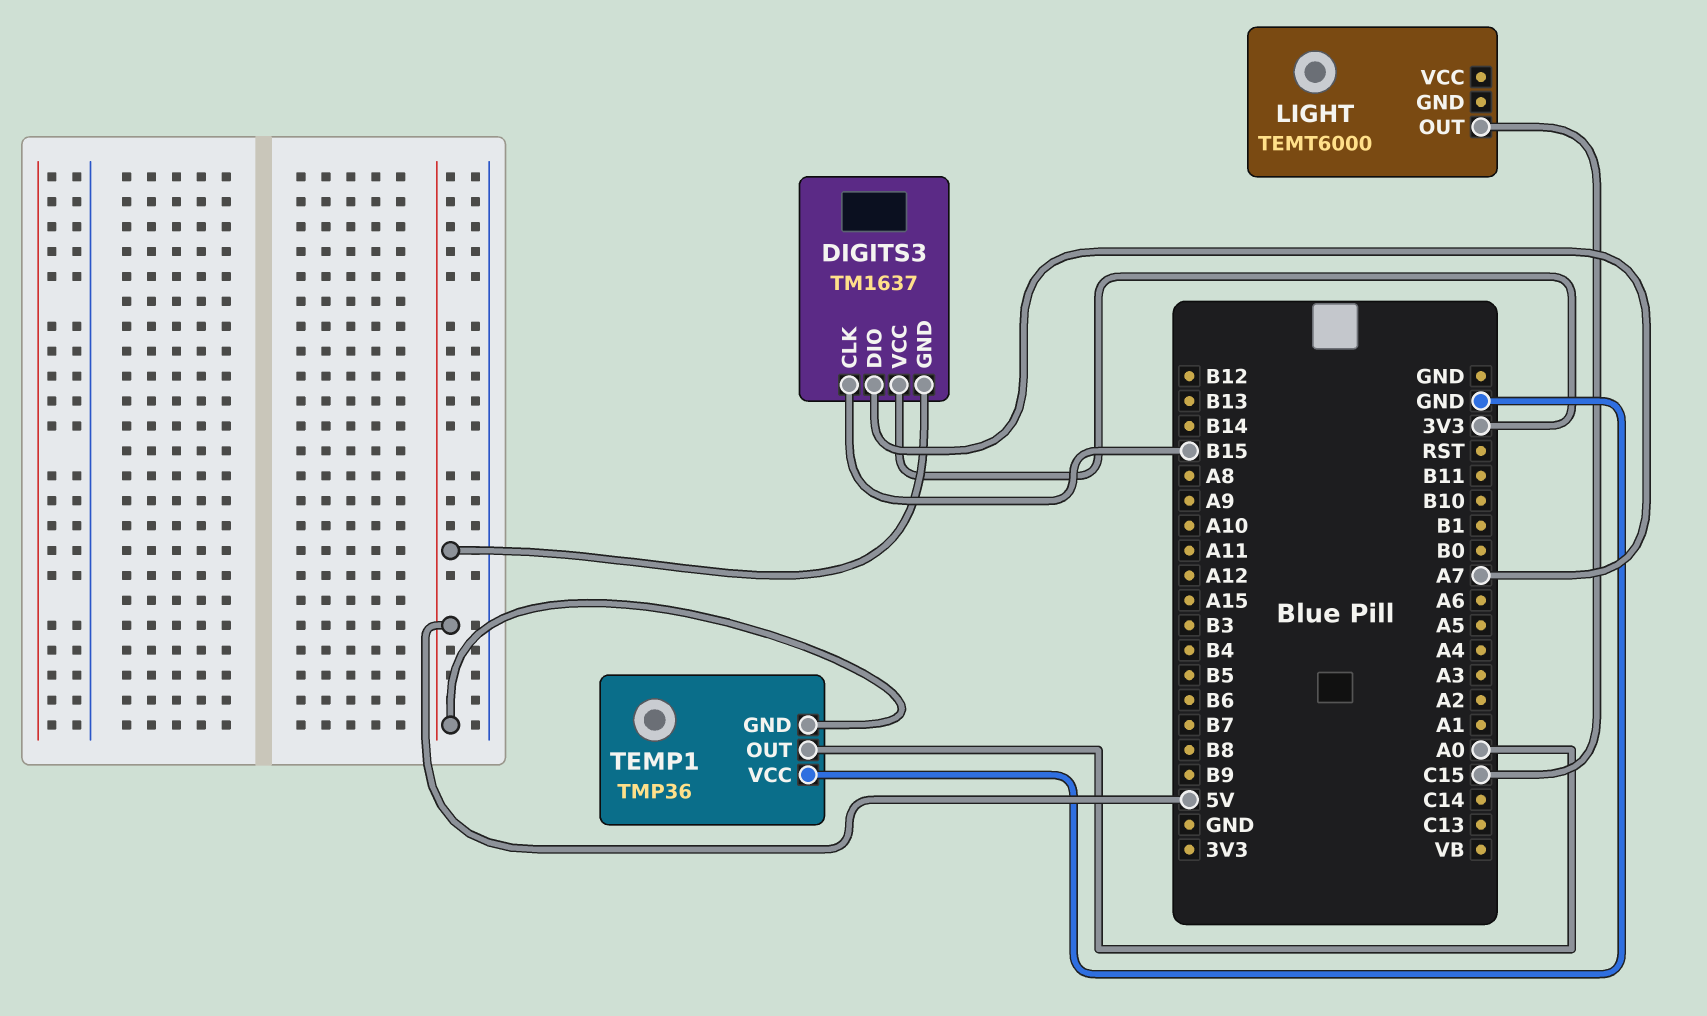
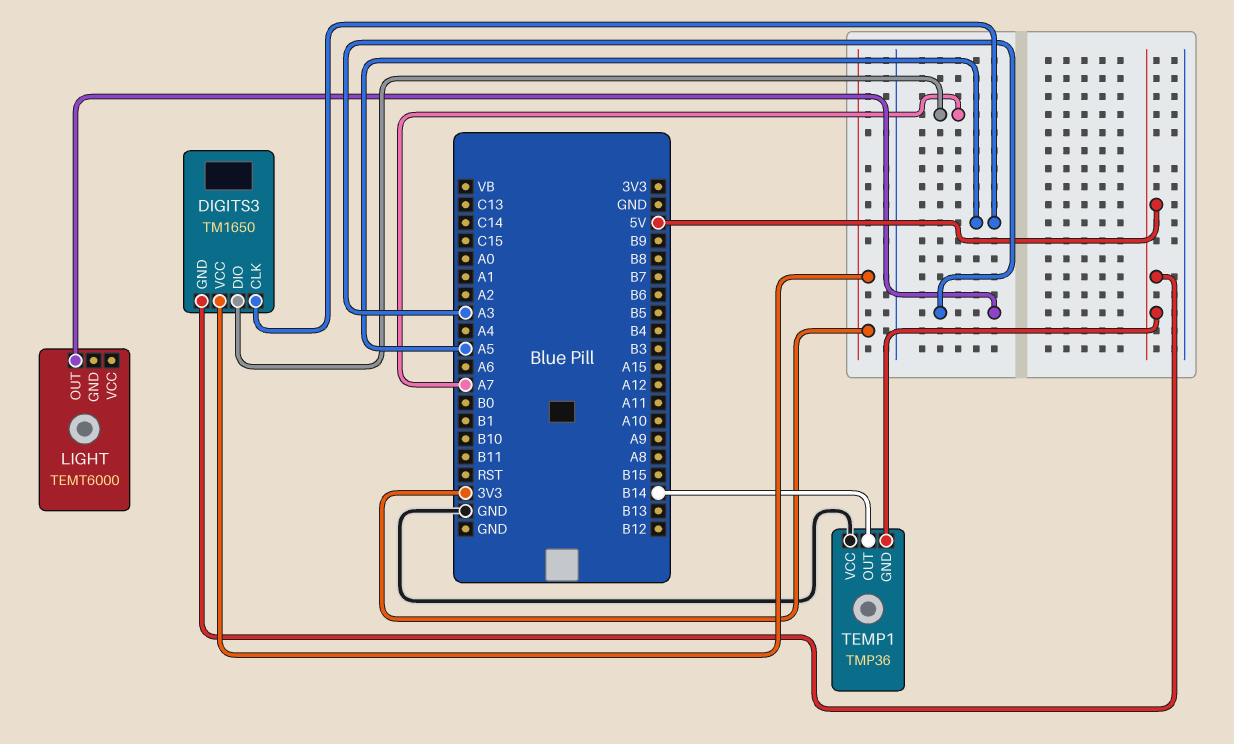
DIGITS3: TM1637 -> TM1650
DIGITS3 pin CLK: B15 -> A5
LIGHT pin OUT: C15 -> A3
TEMP1 pin OUT: A0 -> B14

